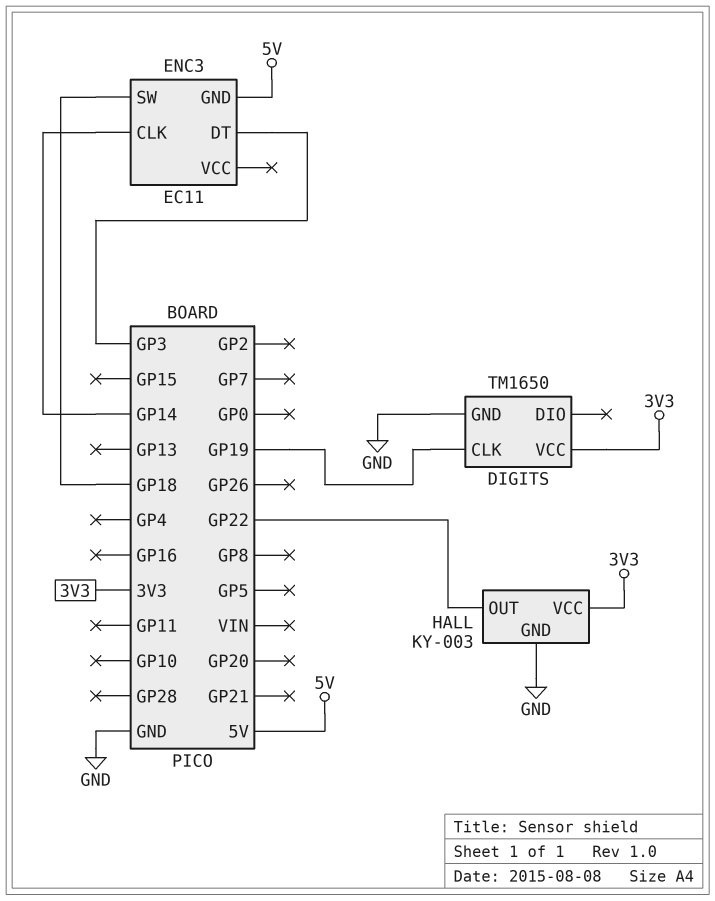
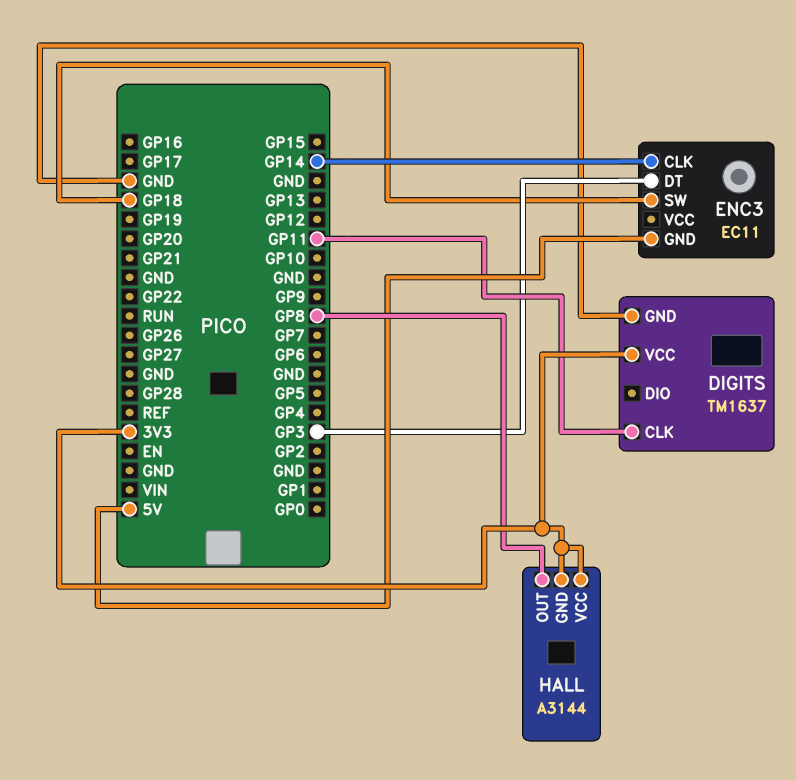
DIGITS: TM1650 -> TM1637
DIGITS pin CLK: GP19 -> GP11
HALL: KY-003 -> A3144
HALL pin GND: GND -> 3V3
HALL pin OUT: GP22 -> GP8

